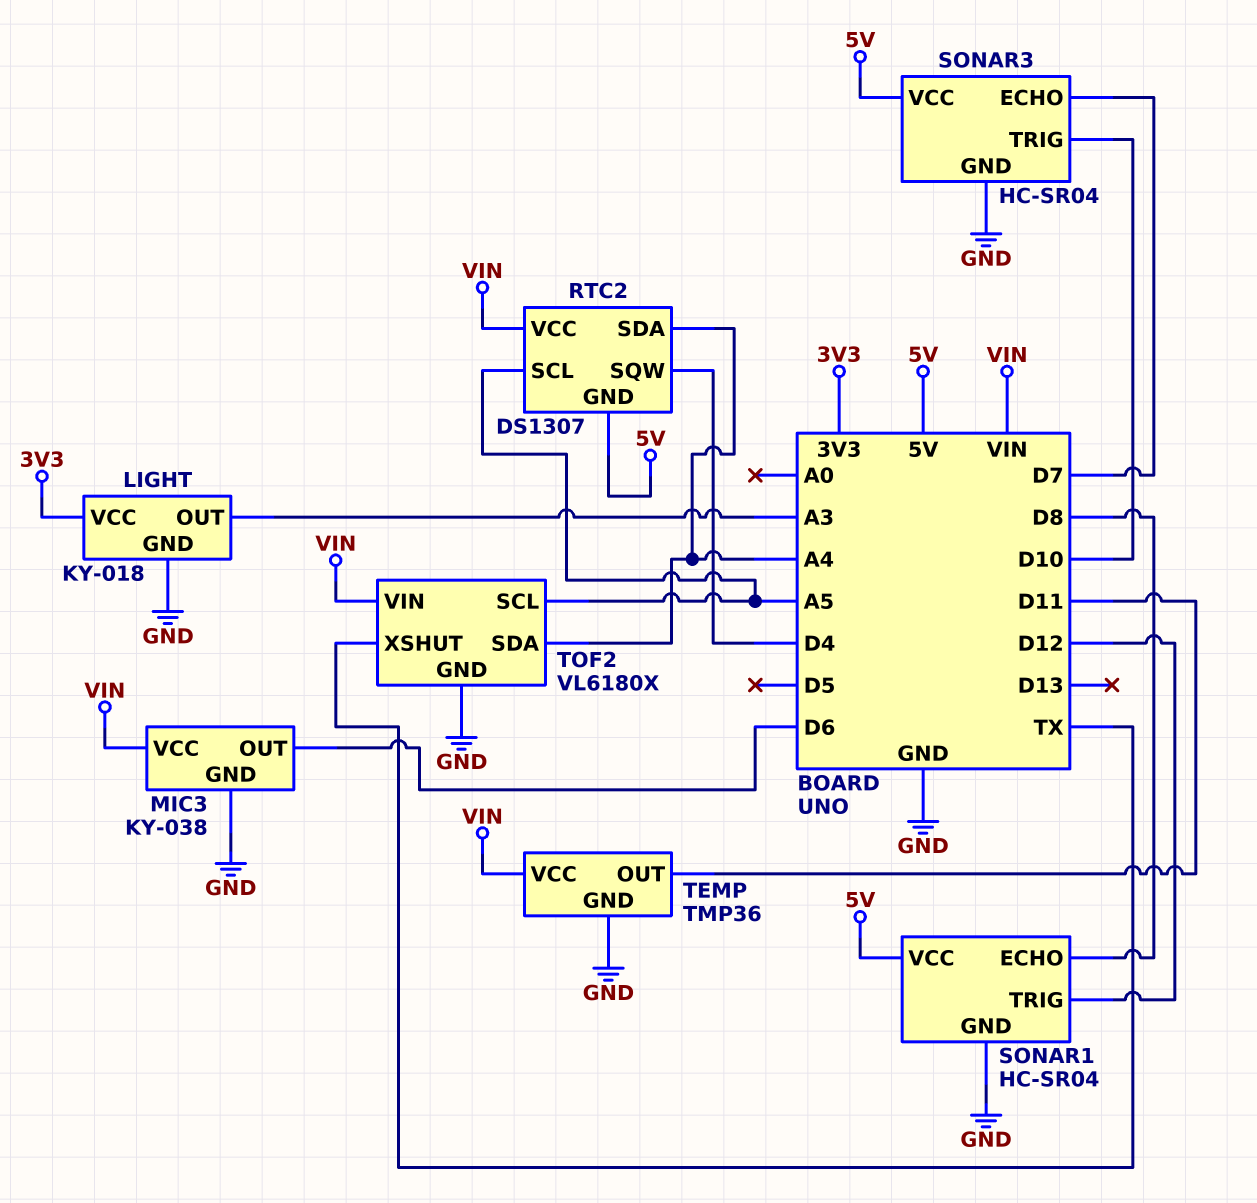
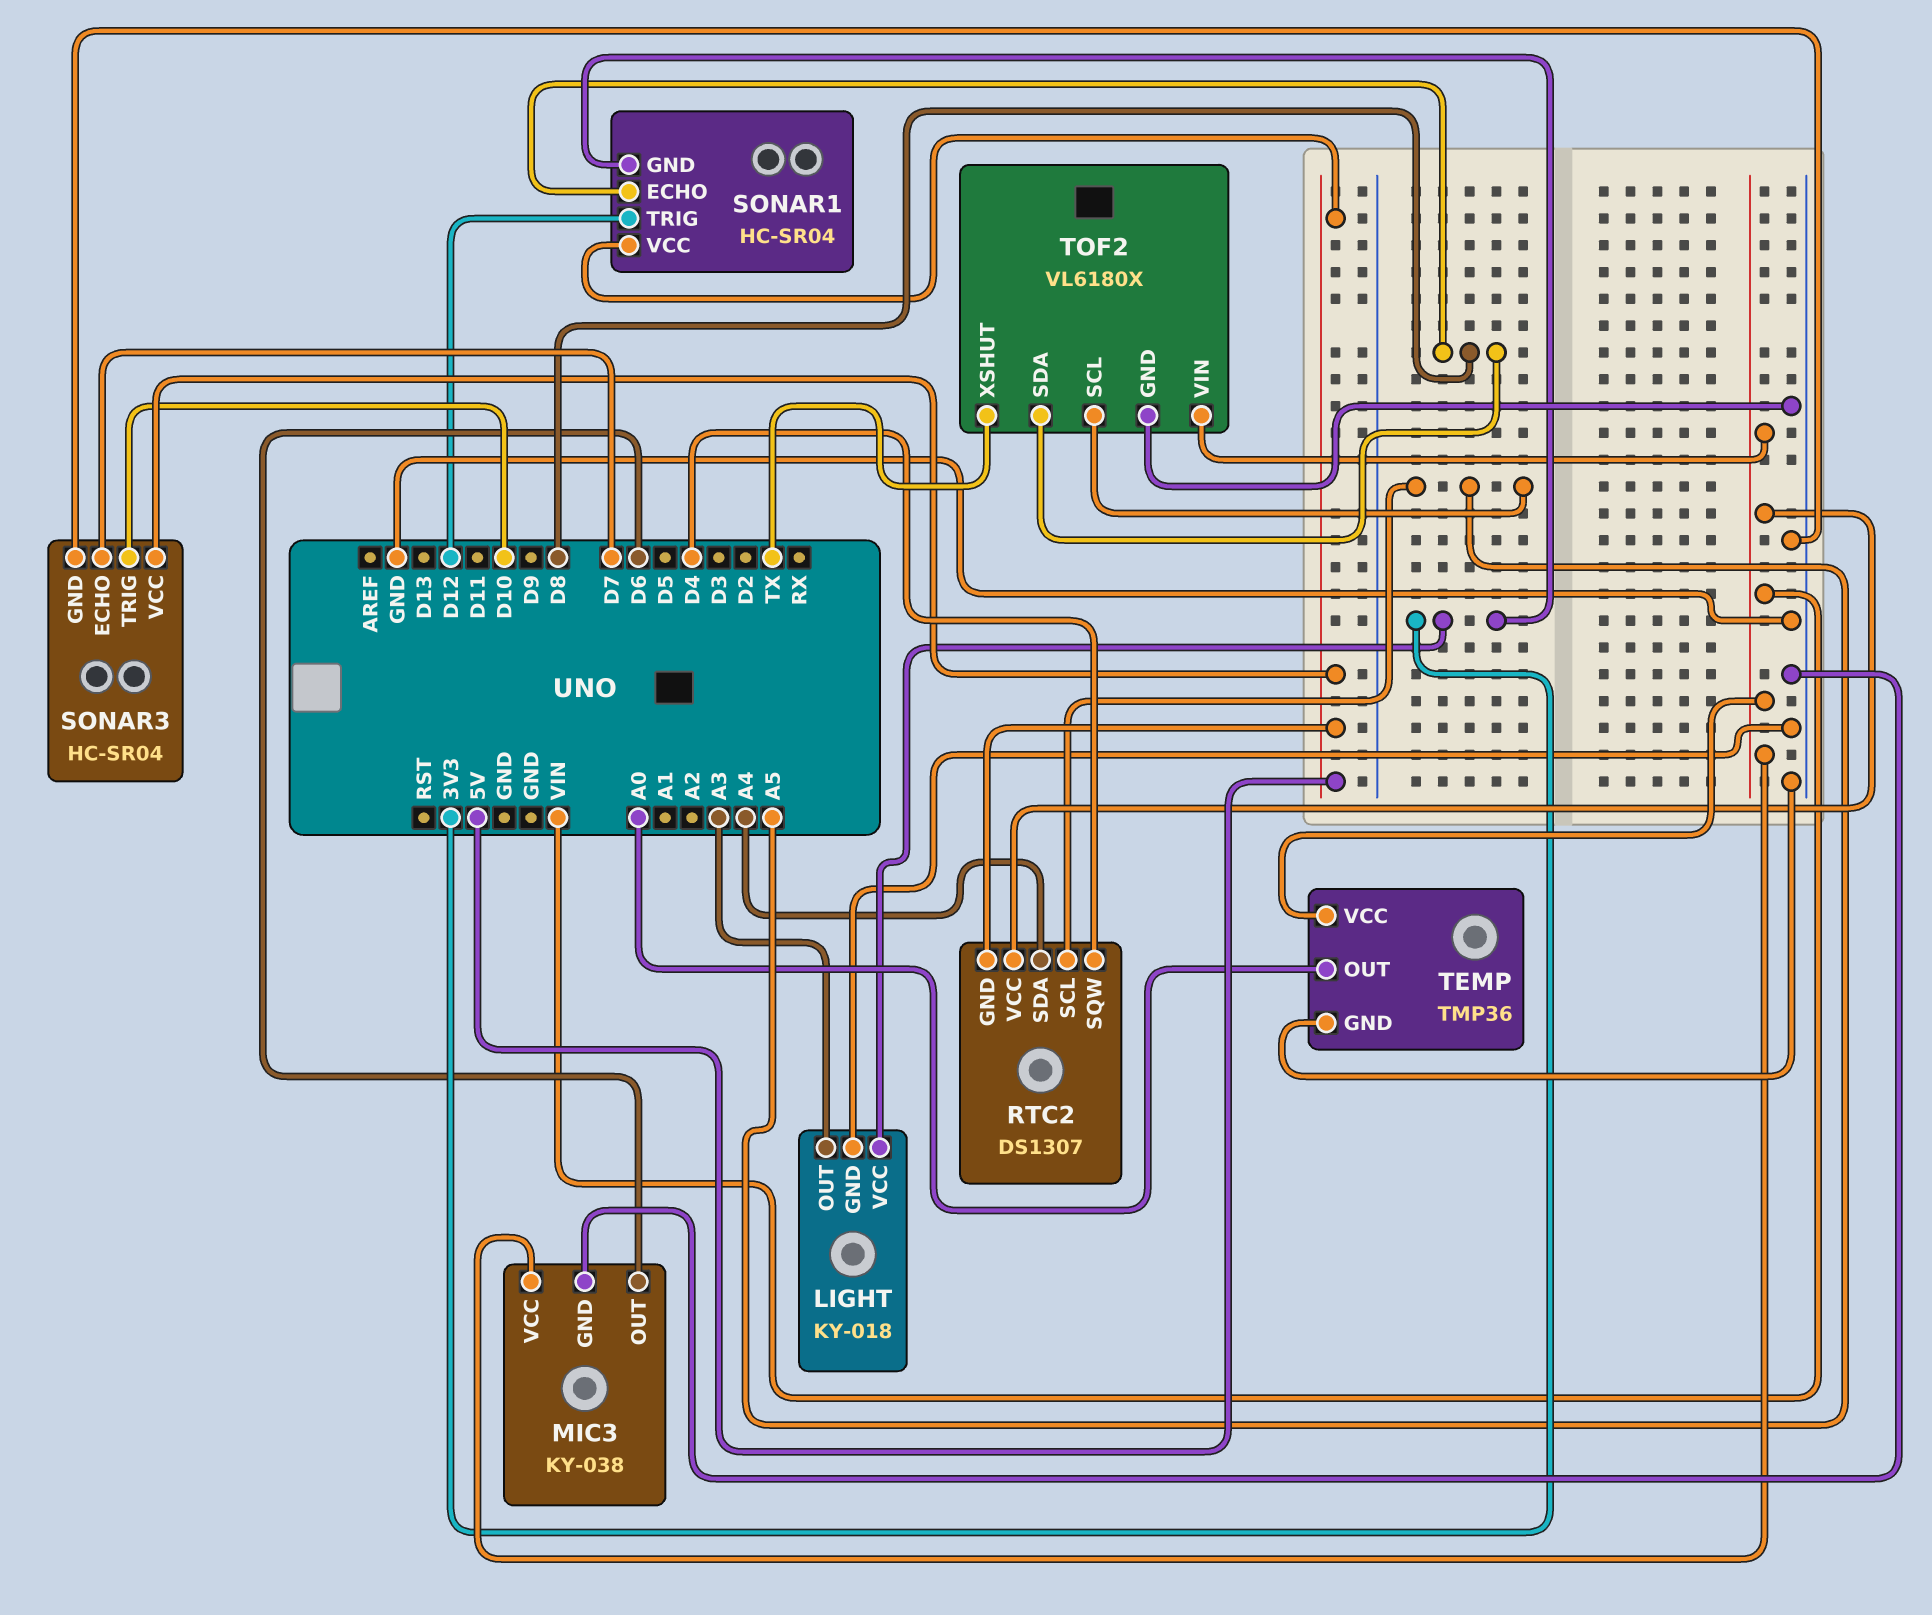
SONAR1 pin GND: GND -> 3V3
TEMP pin OUT: D11 -> A0
TOF2 pin SDA: A4 -> D8

